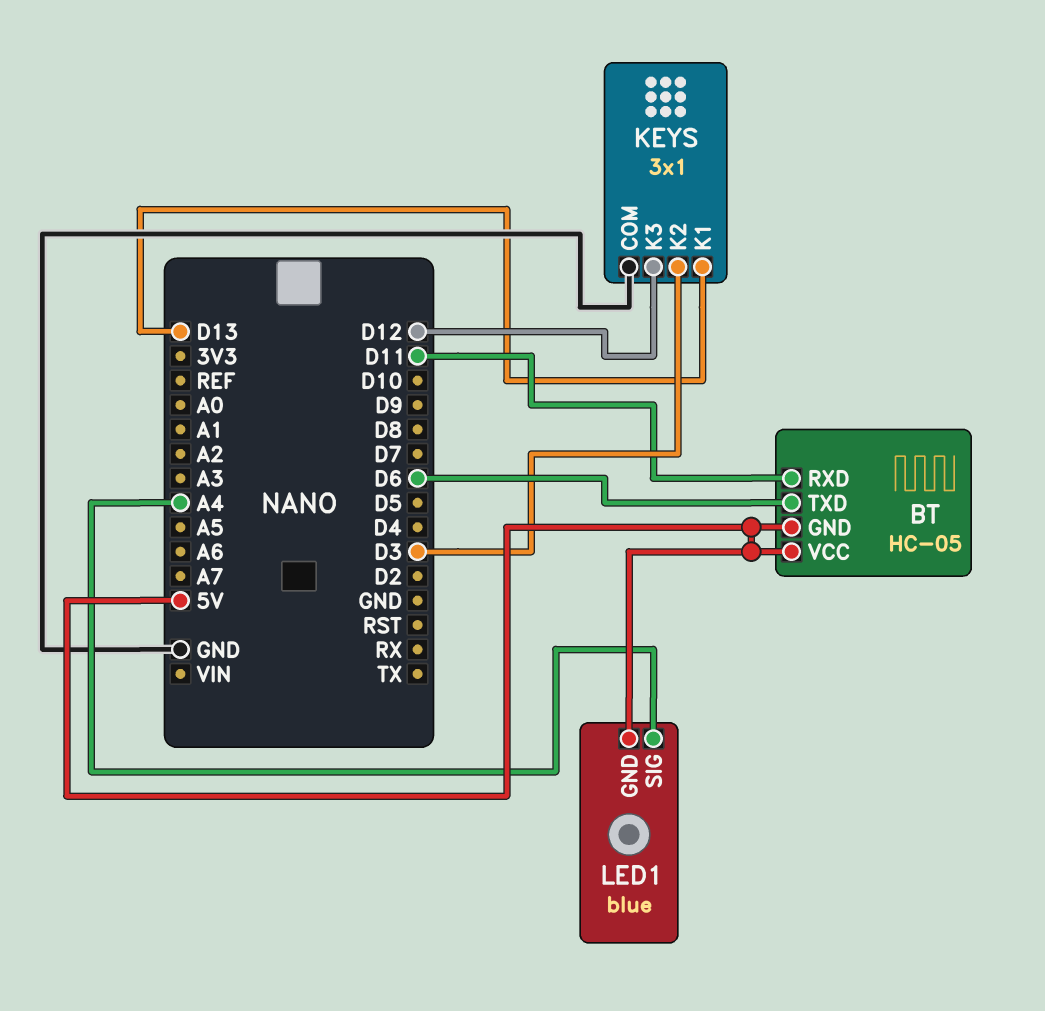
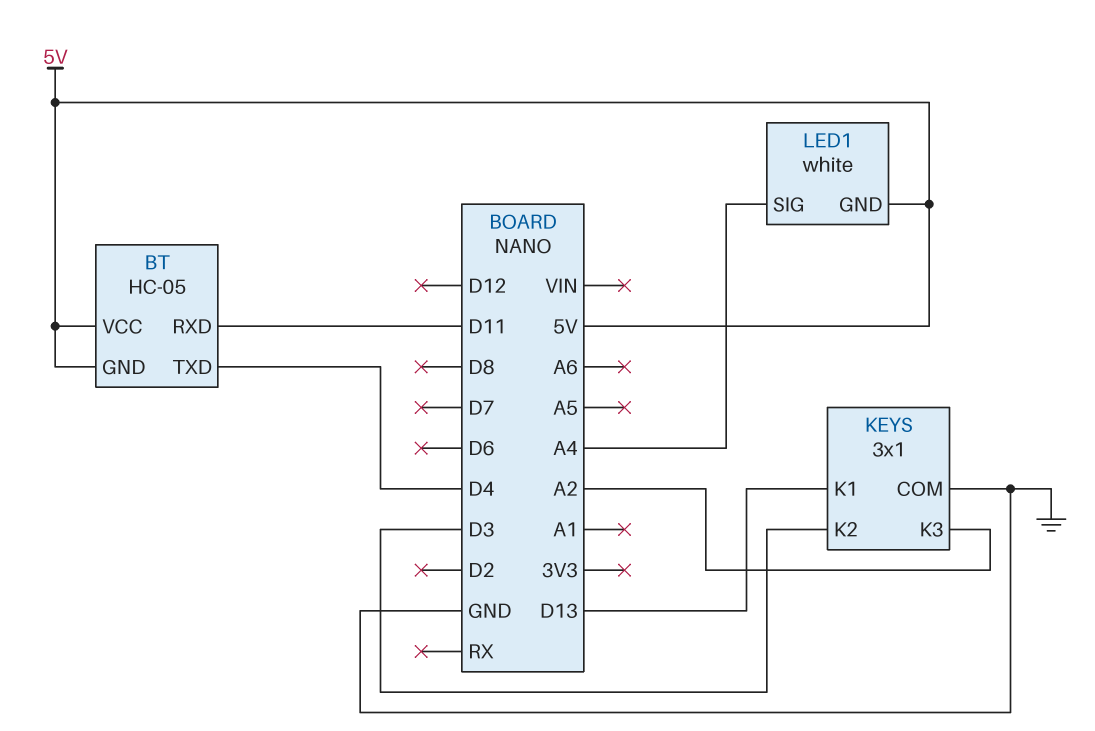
BT pin TXD: D6 -> D4
KEYS pin K3: D12 -> A2
LED1: blue -> white

